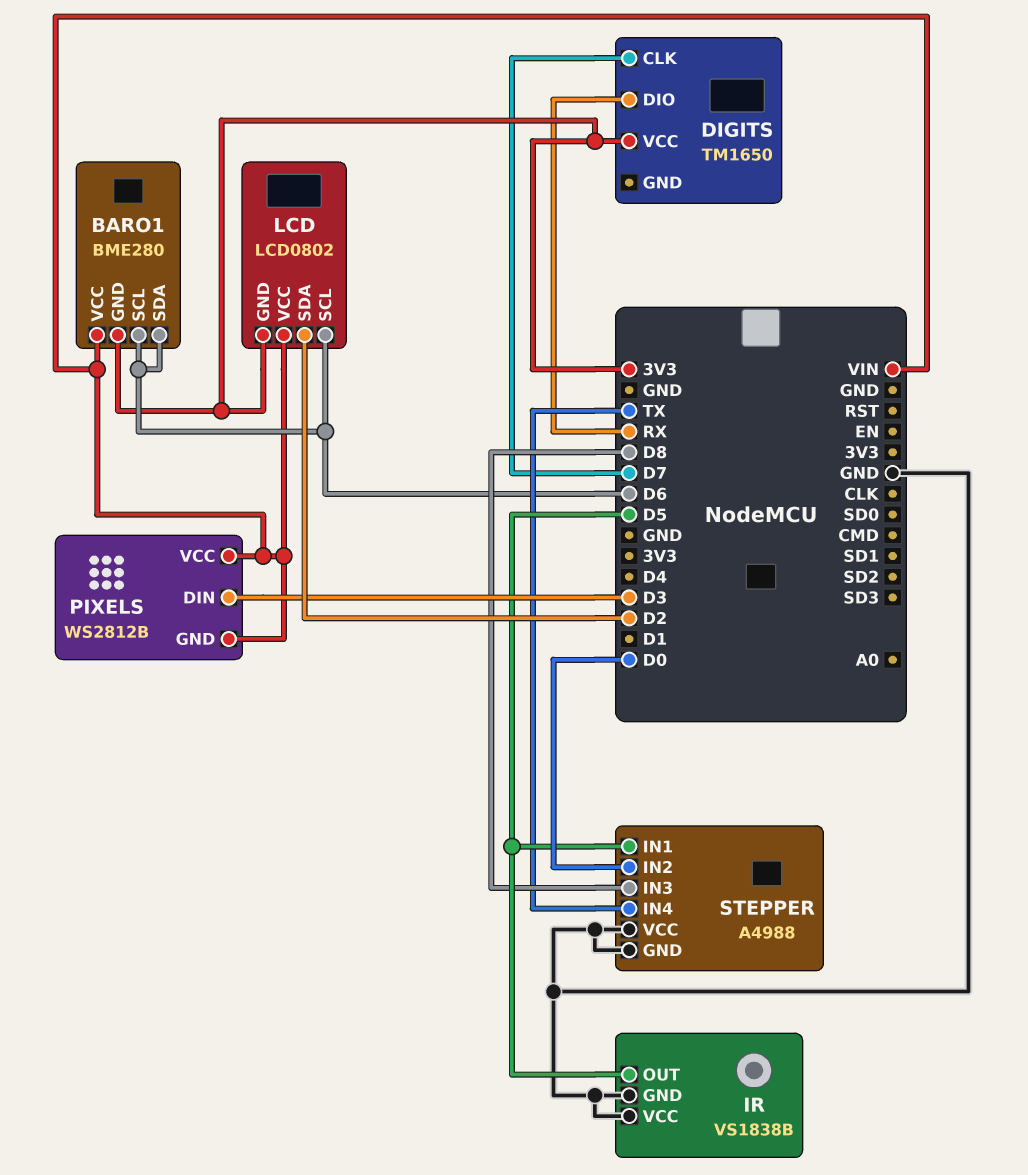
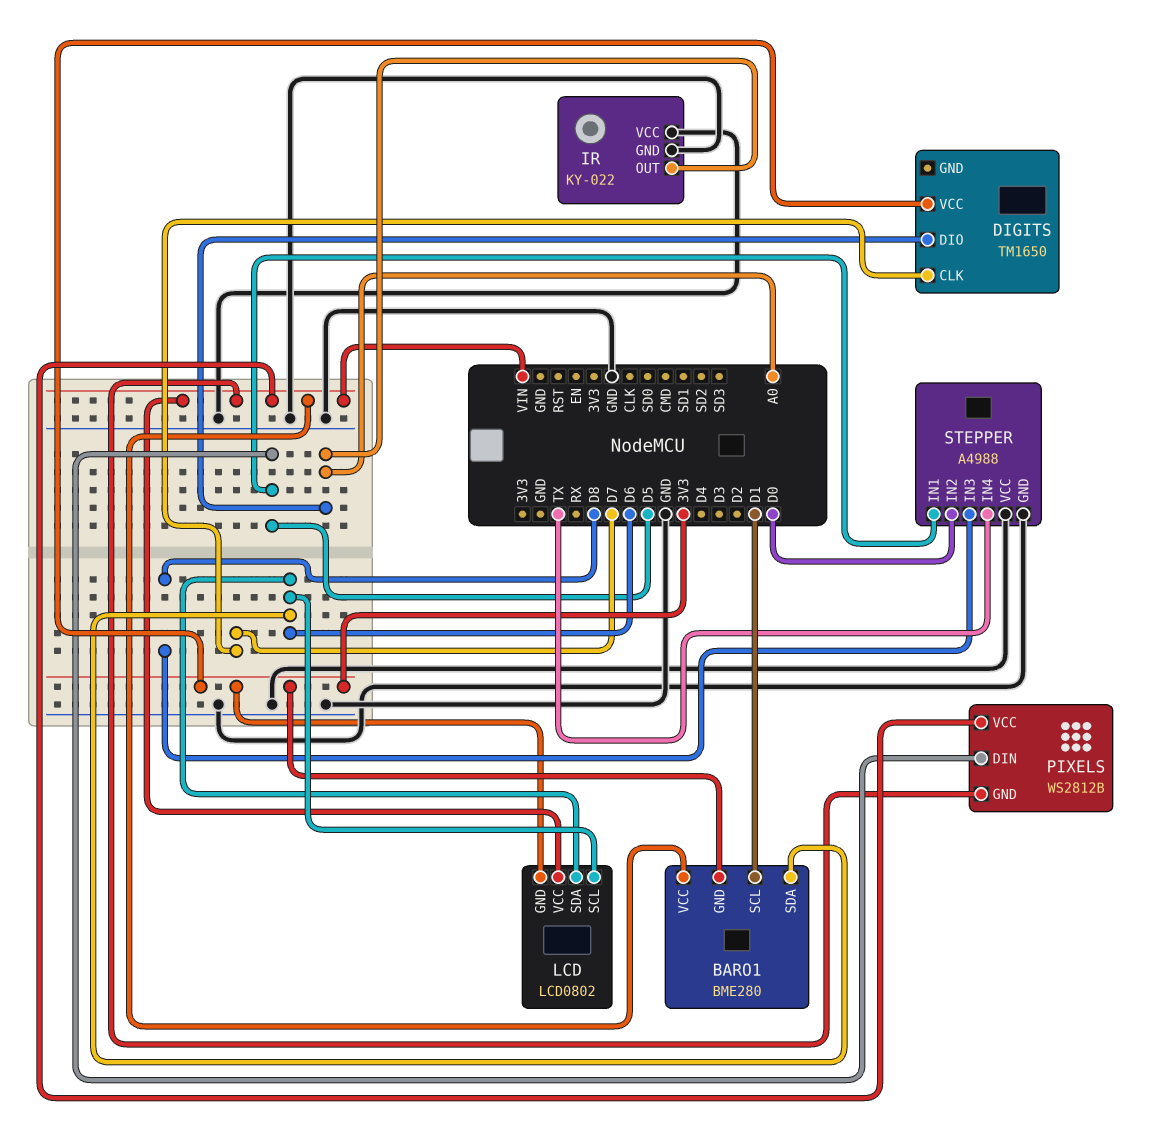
BARO1 pin SCL: D6 -> D1
DIGITS pin DIO: RX -> A0
IR: VS1838B -> KY-022
IR pin OUT: D5 -> A0
LCD pin SDA: D2 -> D6
PIXELS pin DIN: D3 -> D5

